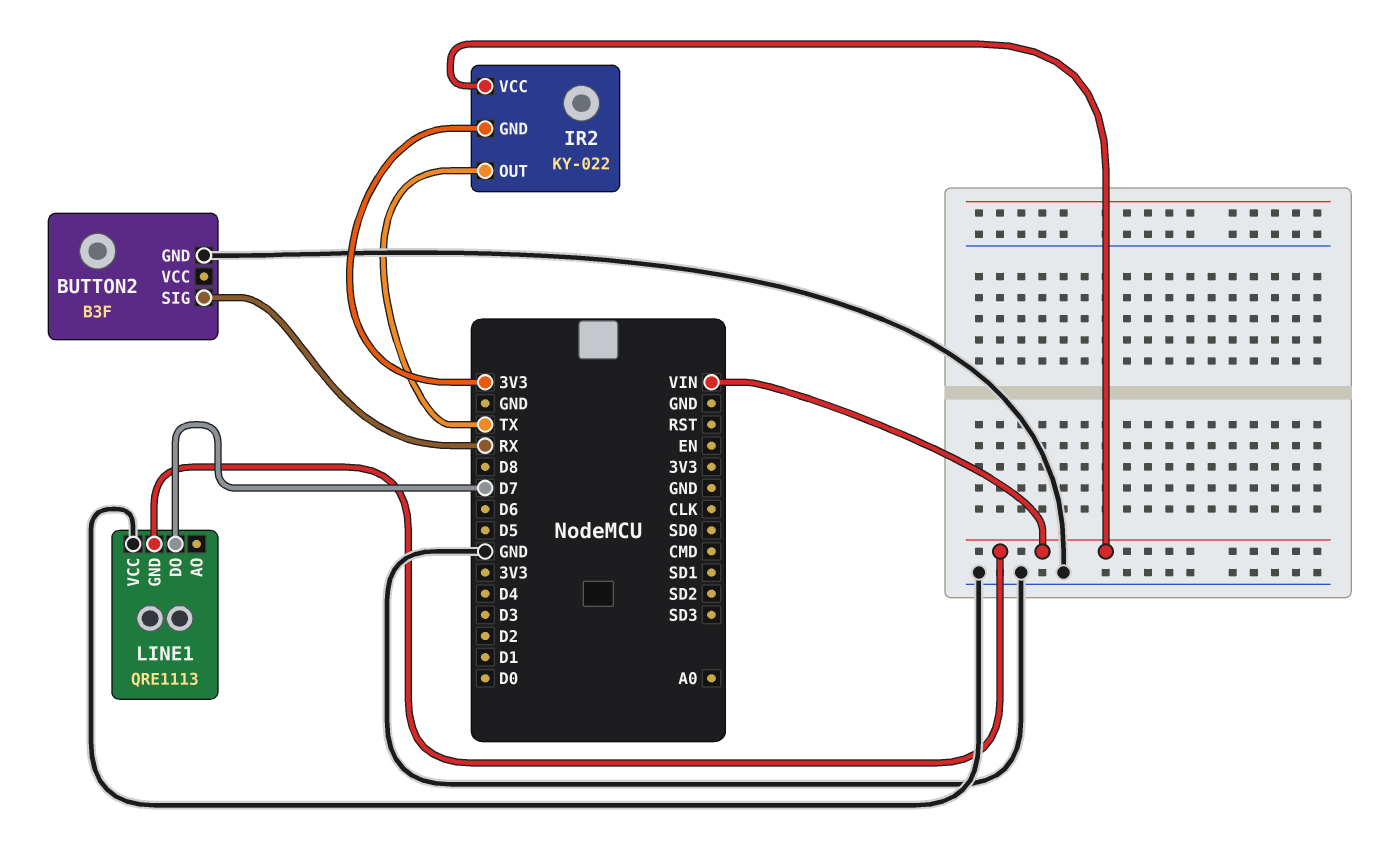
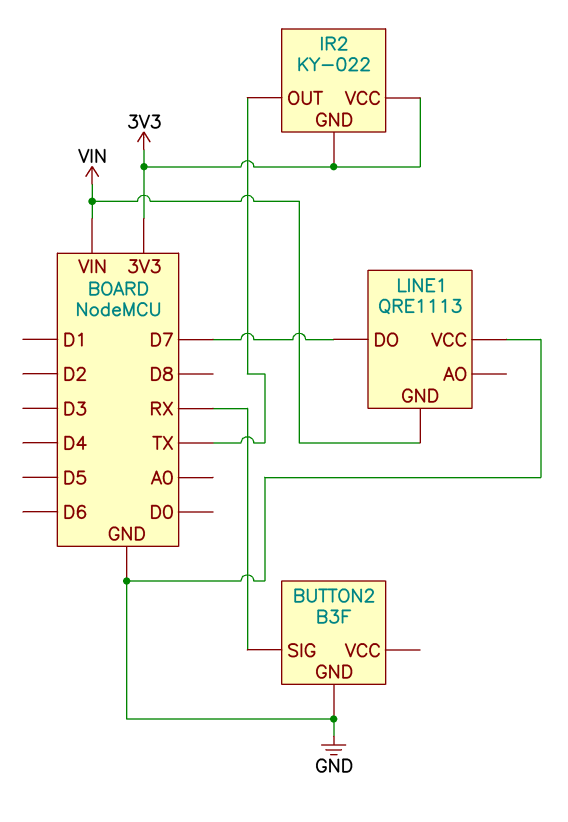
IR2 pin VCC: VIN -> 3V3

